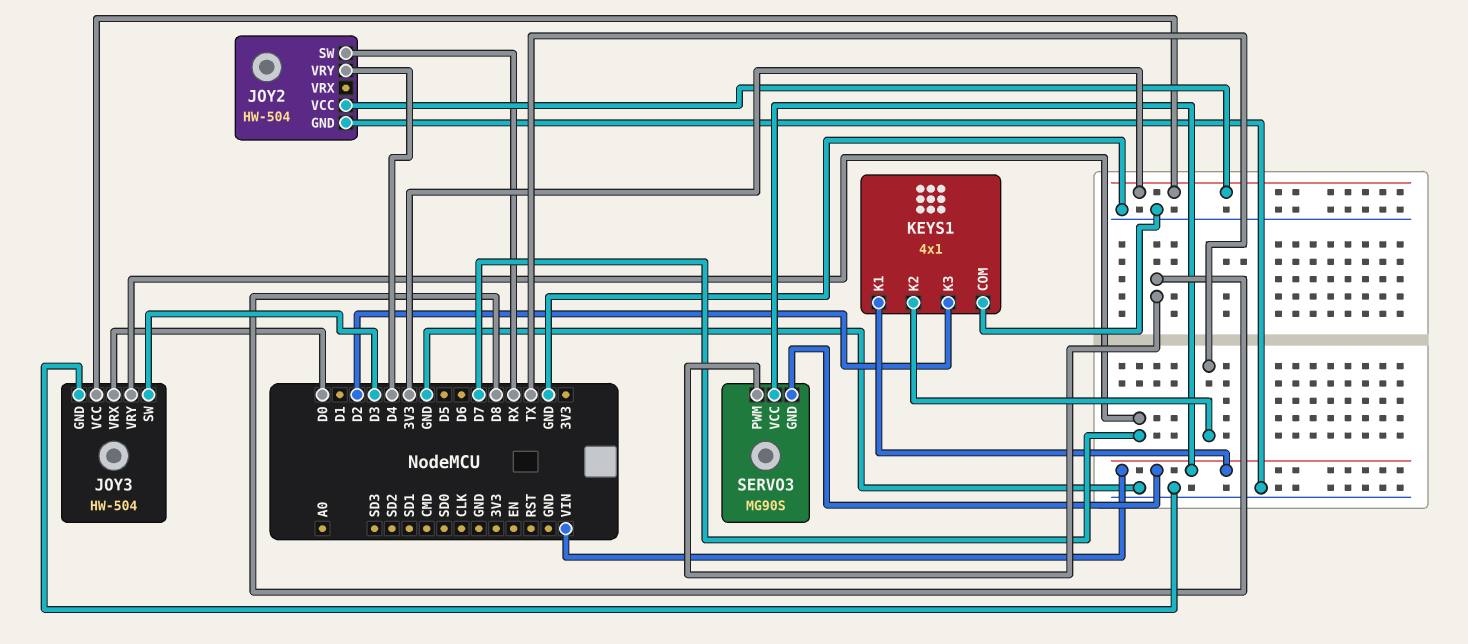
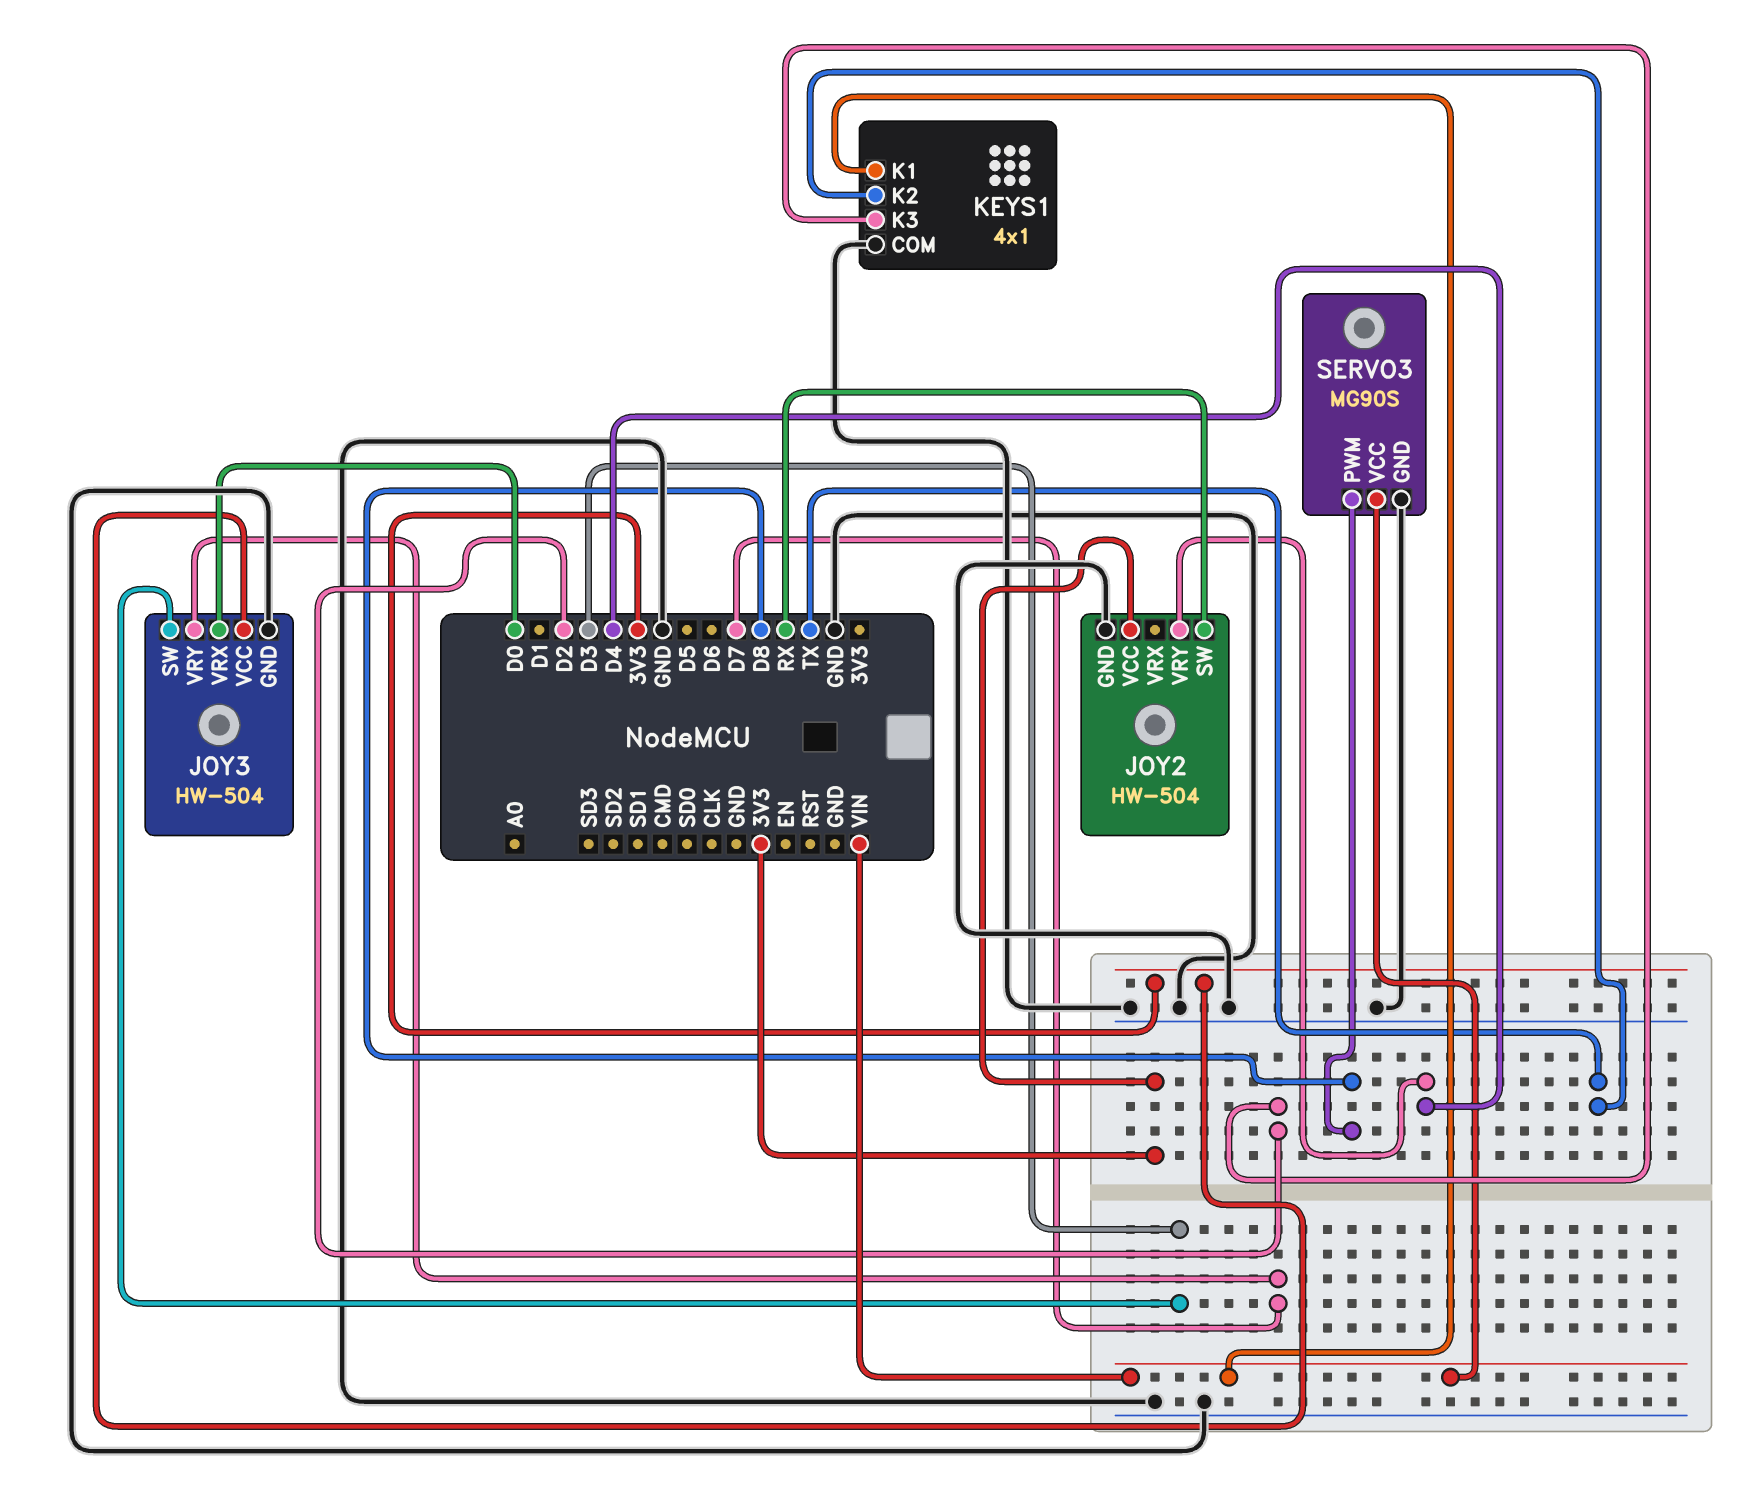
SERVO3 pin GND: VIN -> GND

